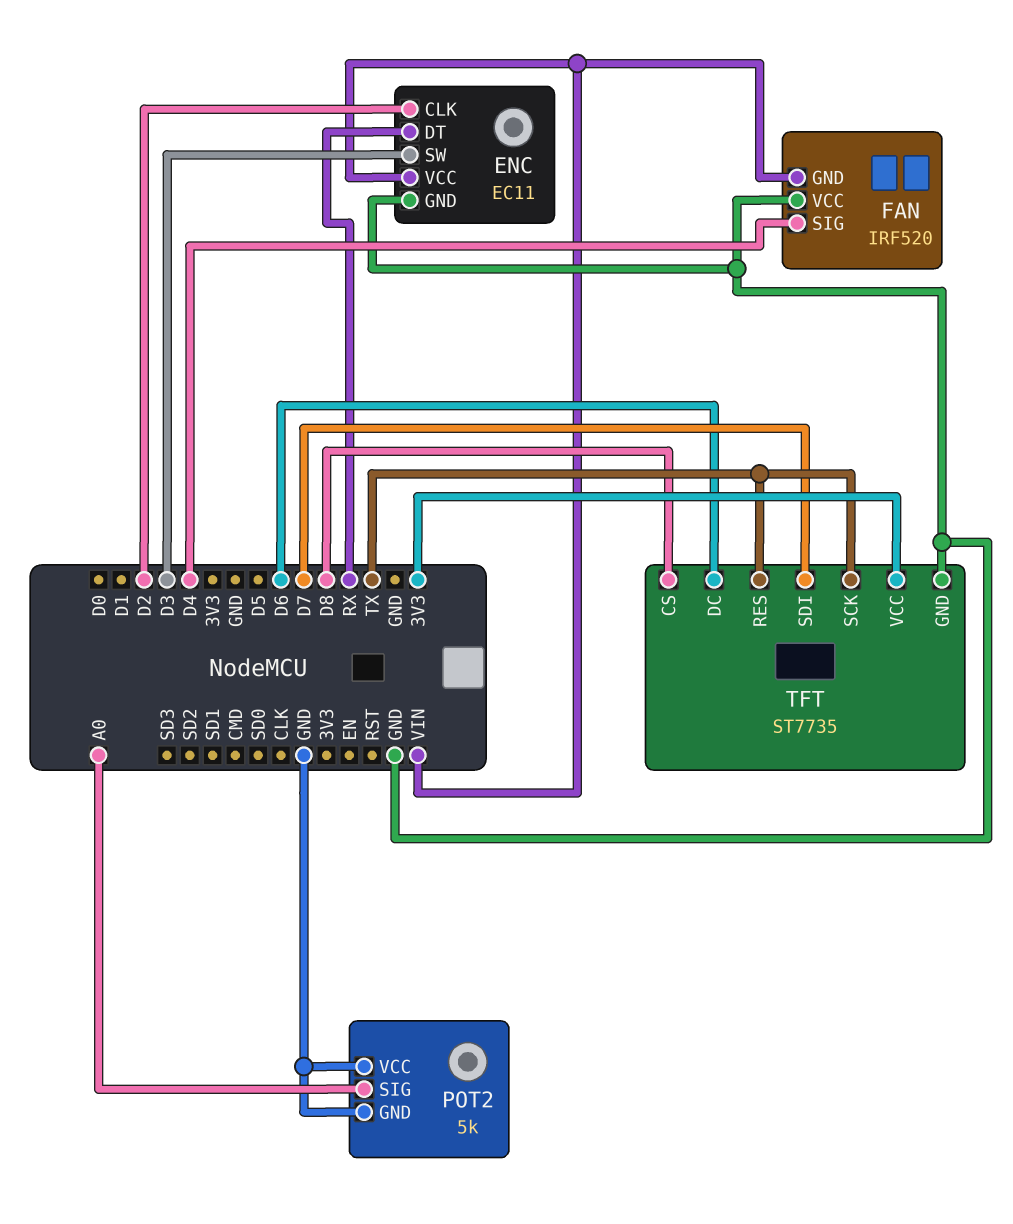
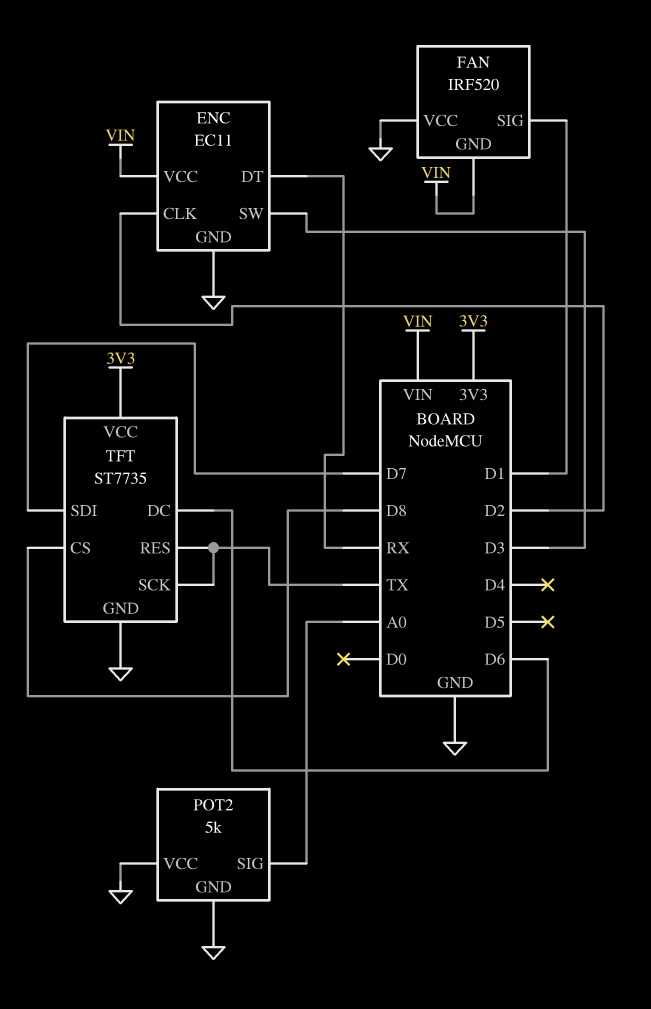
FAN pin SIG: D4 -> D1

